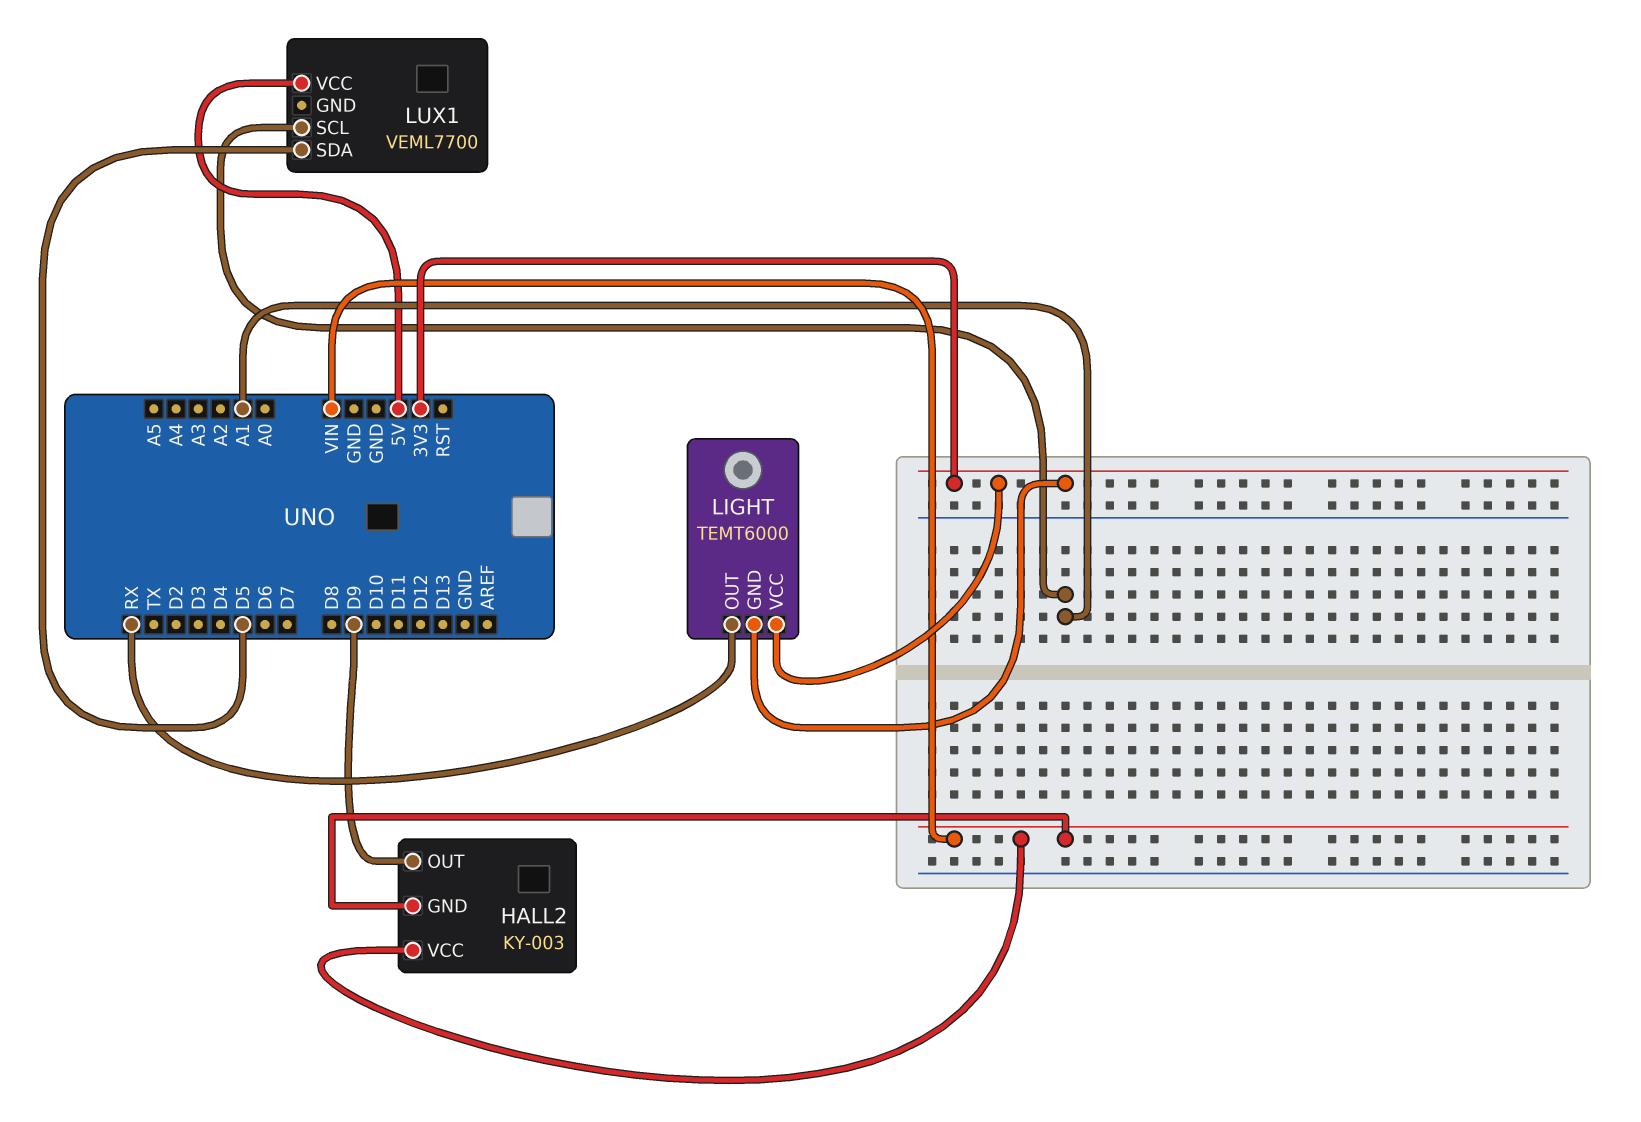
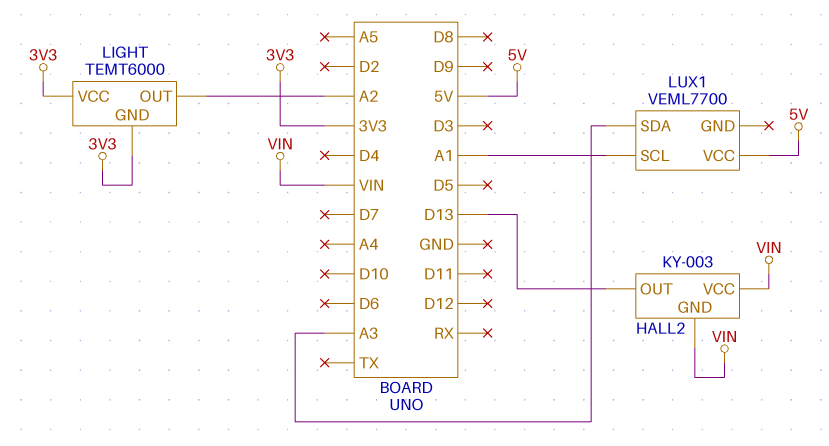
HALL2 pin OUT: D9 -> D13
LIGHT pin OUT: RX -> A2
LUX1 pin SDA: D5 -> A3

